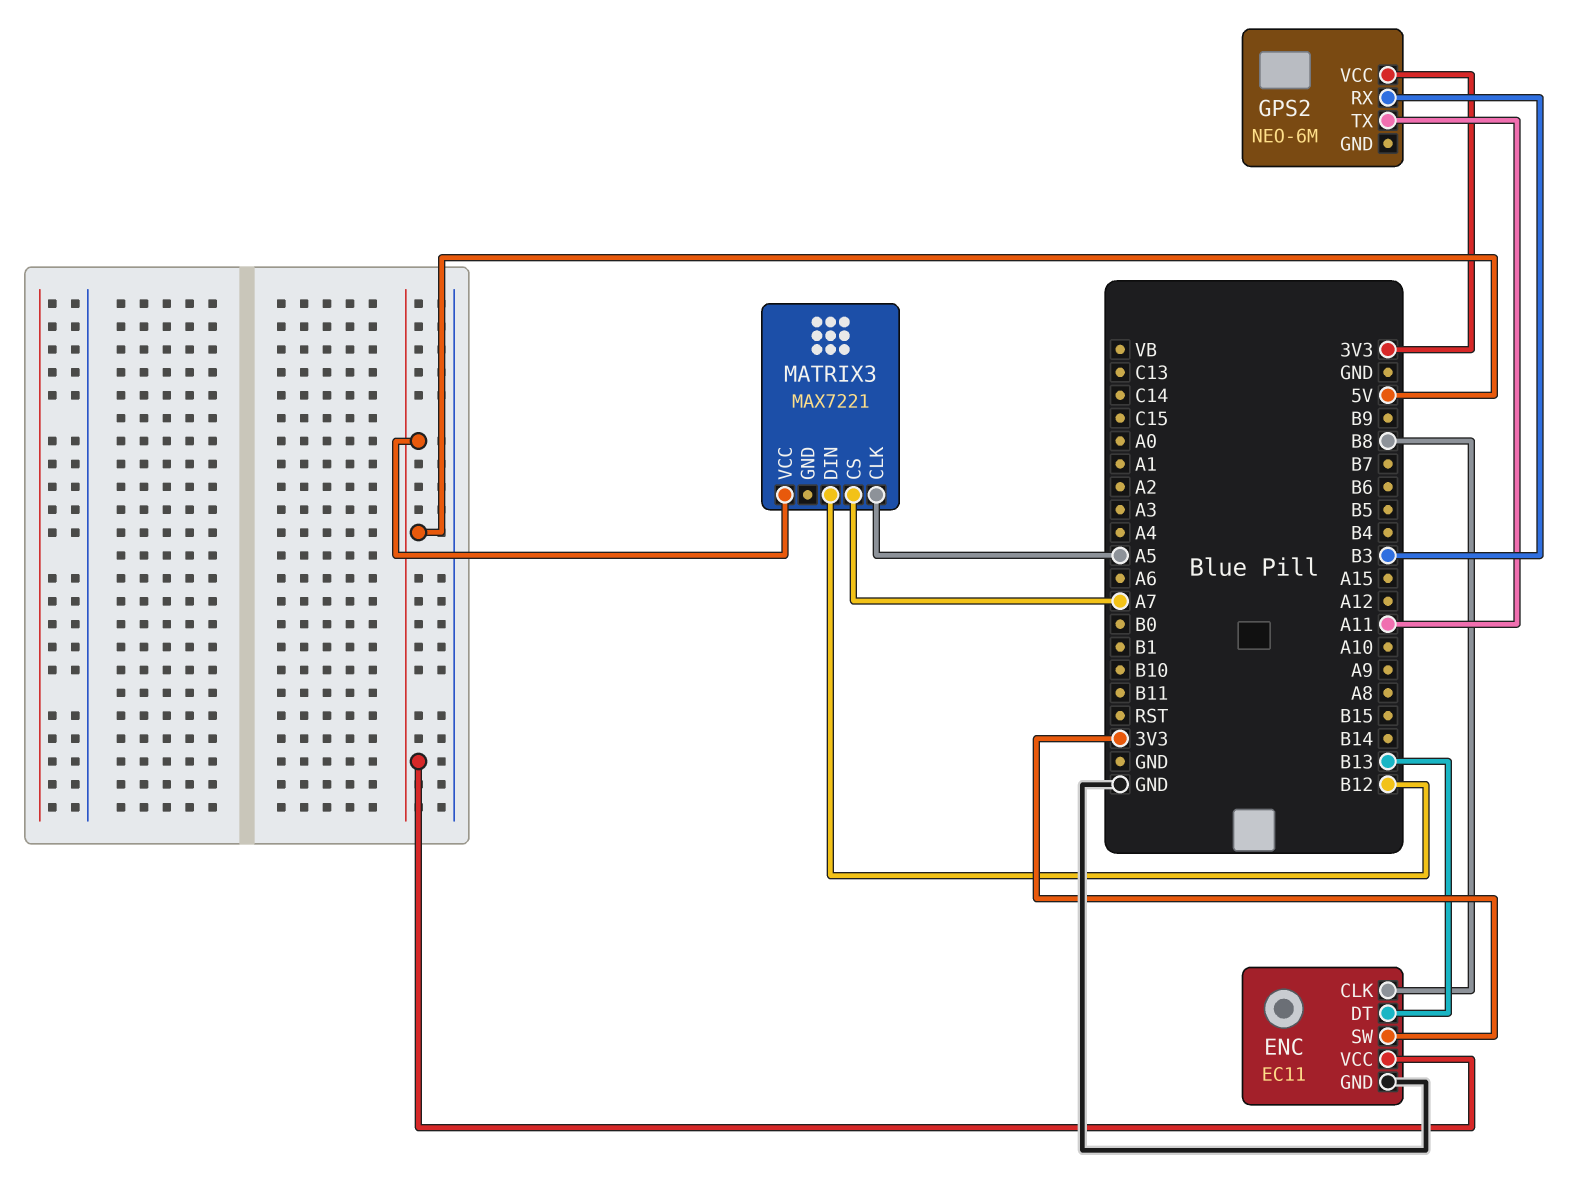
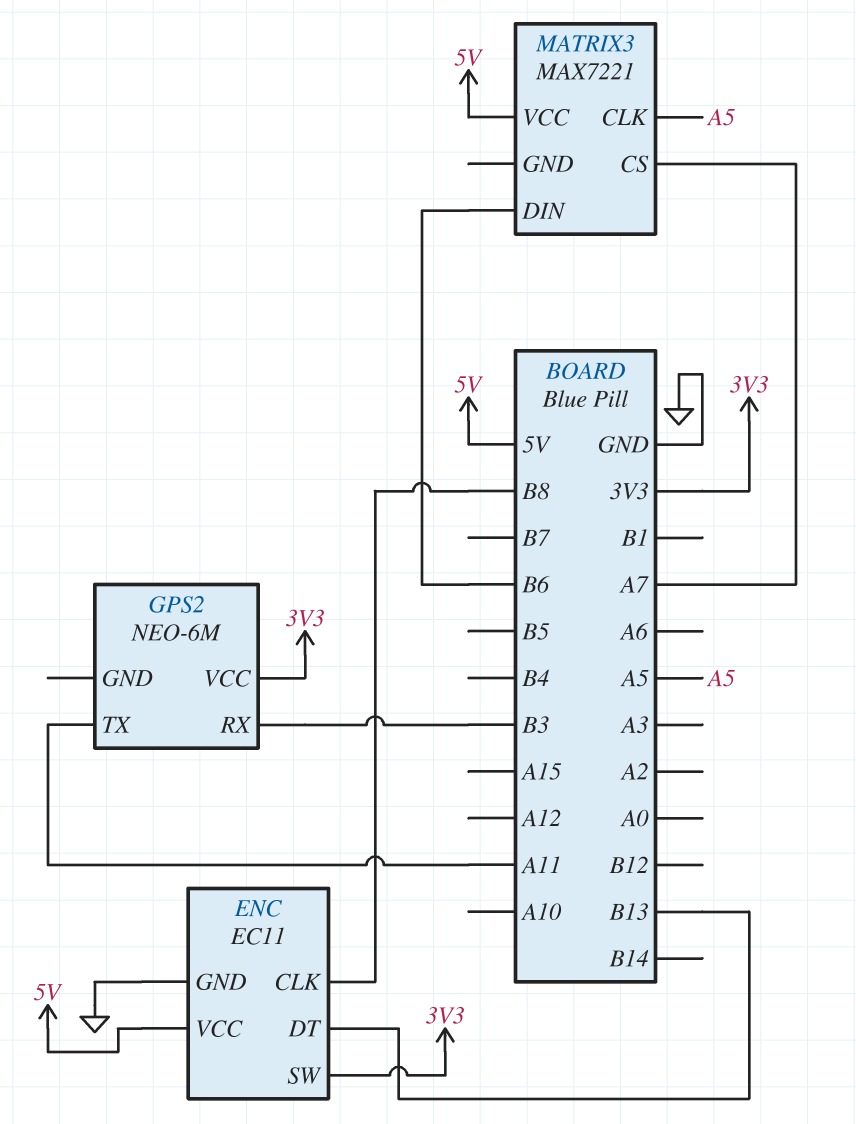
MATRIX3 pin DIN: B12 -> B6

